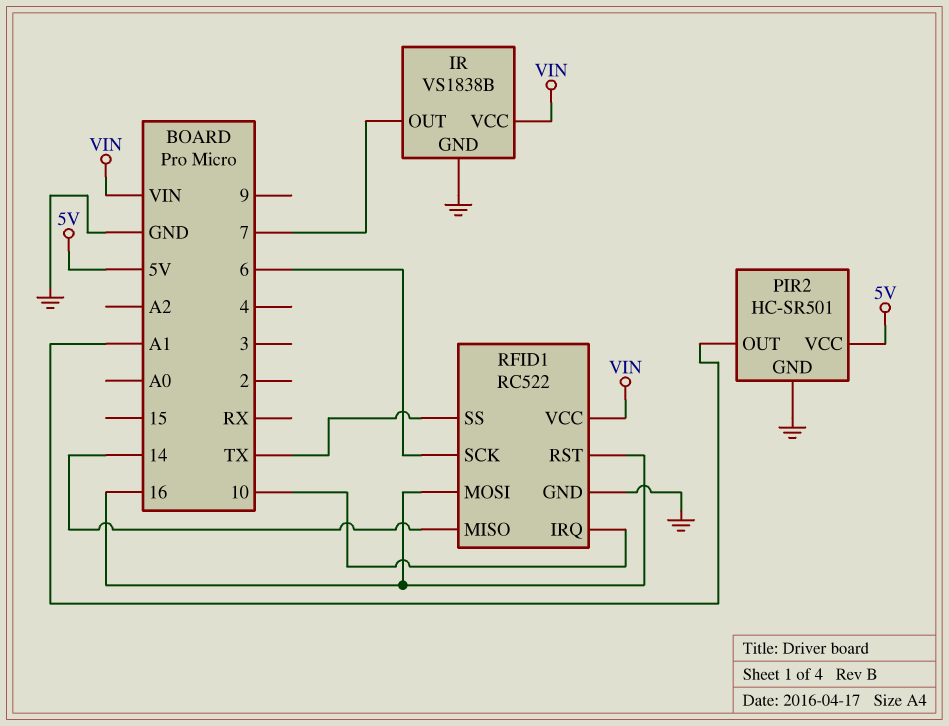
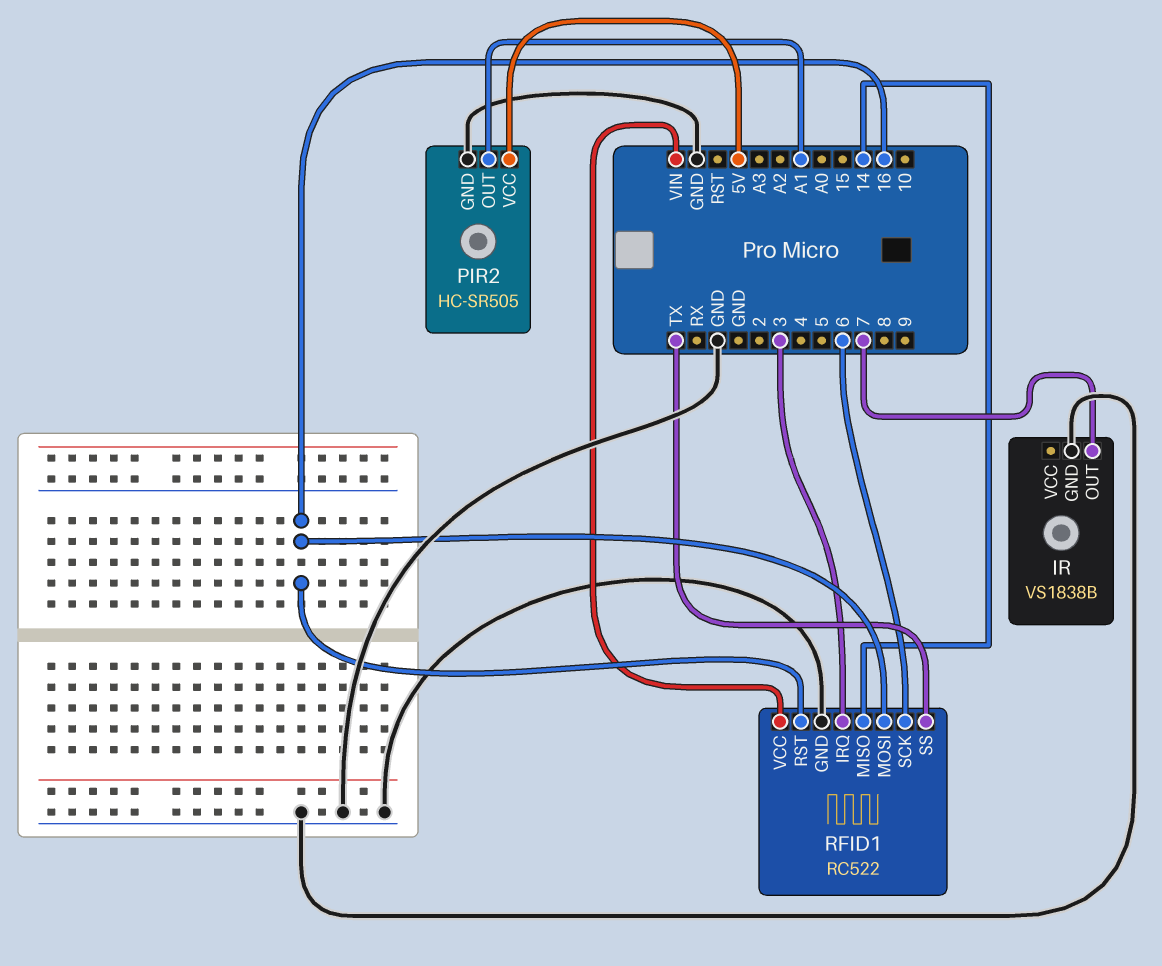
IR pin VCC: VIN -> none
PIR2: HC-SR501 -> HC-SR505
RFID1 pin IRQ: 10 -> 3

